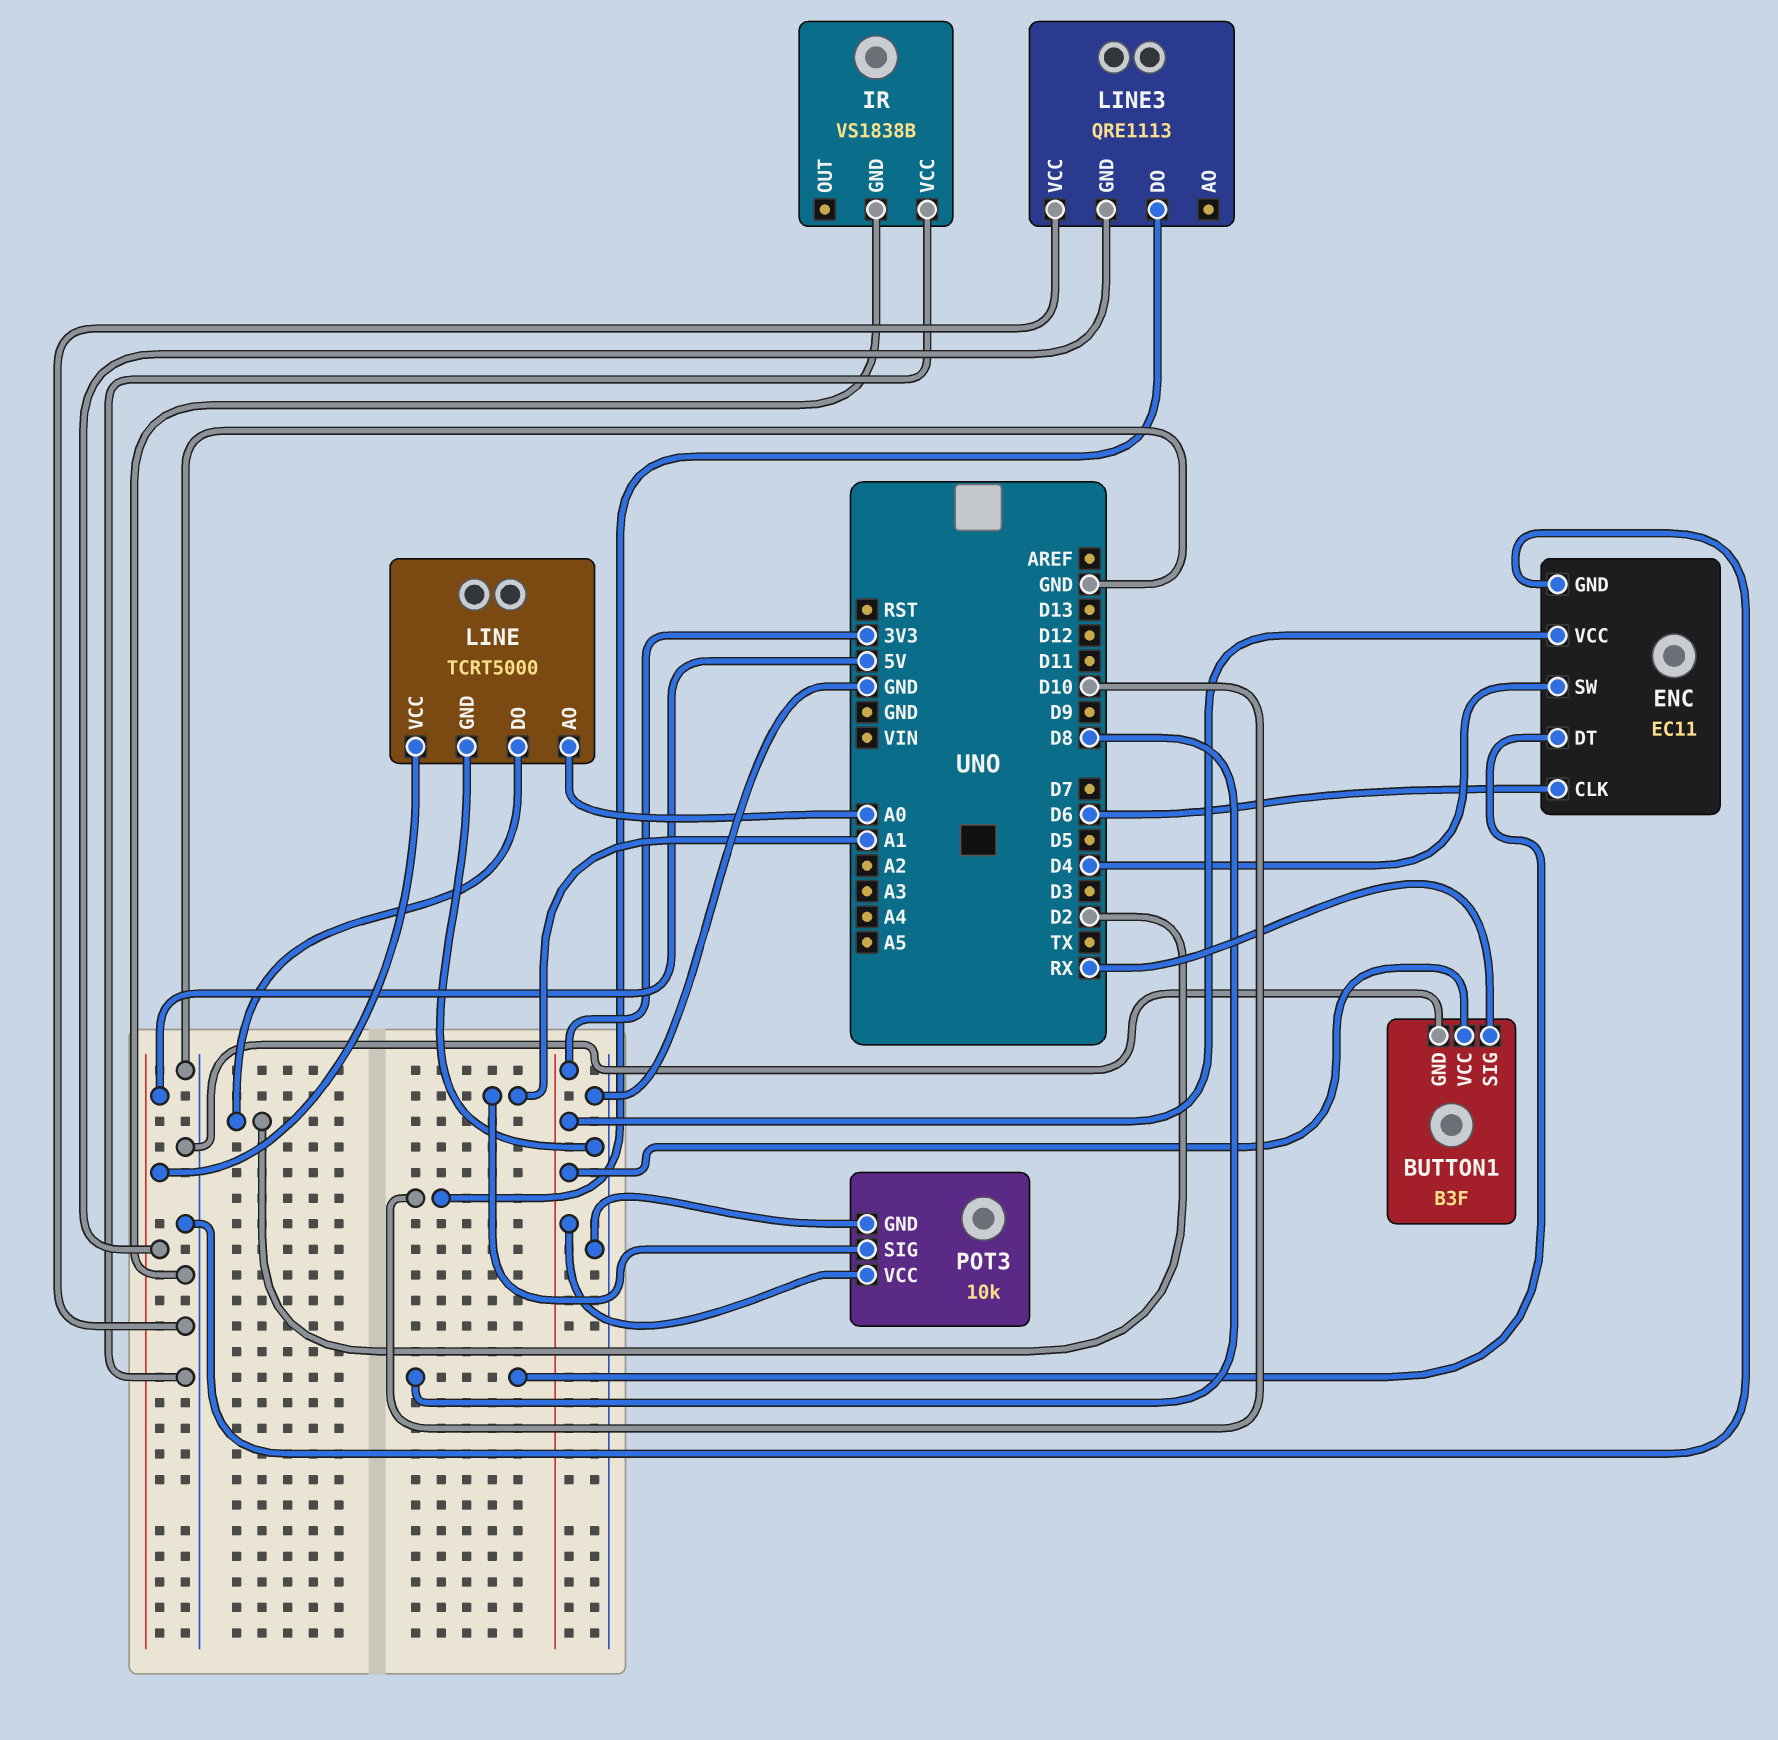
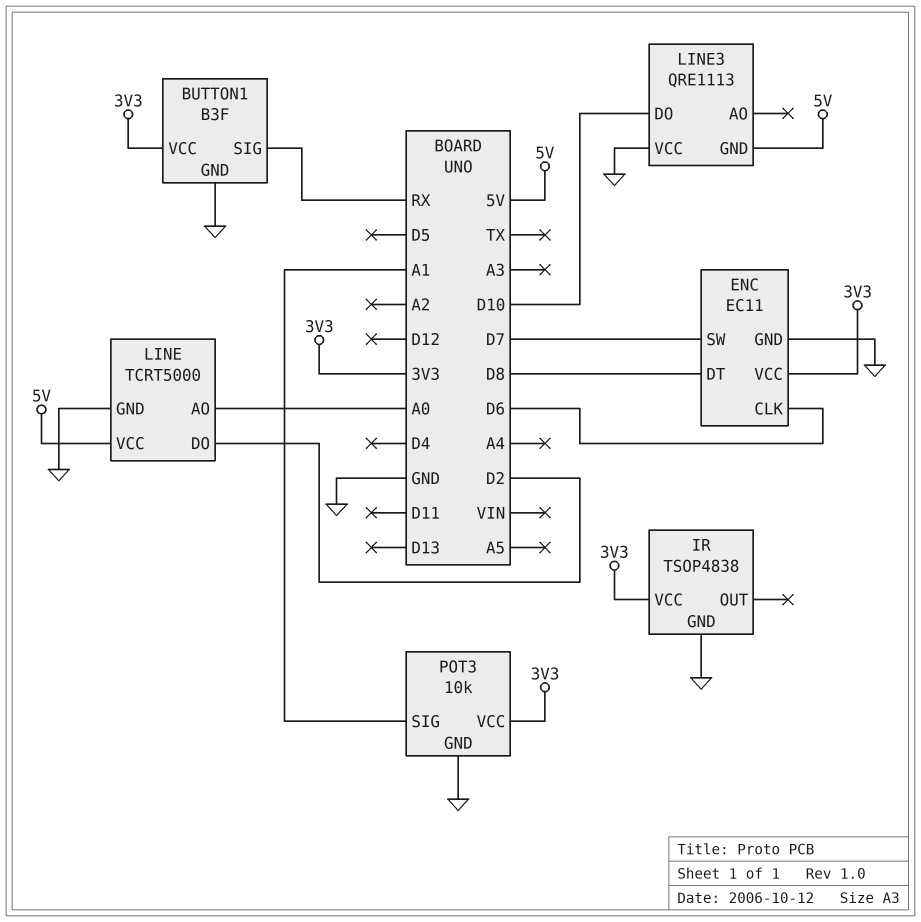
ENC pin SW: D4 -> D7
IR: VS1838B -> TSOP4838
IR pin VCC: GND -> 3V3

